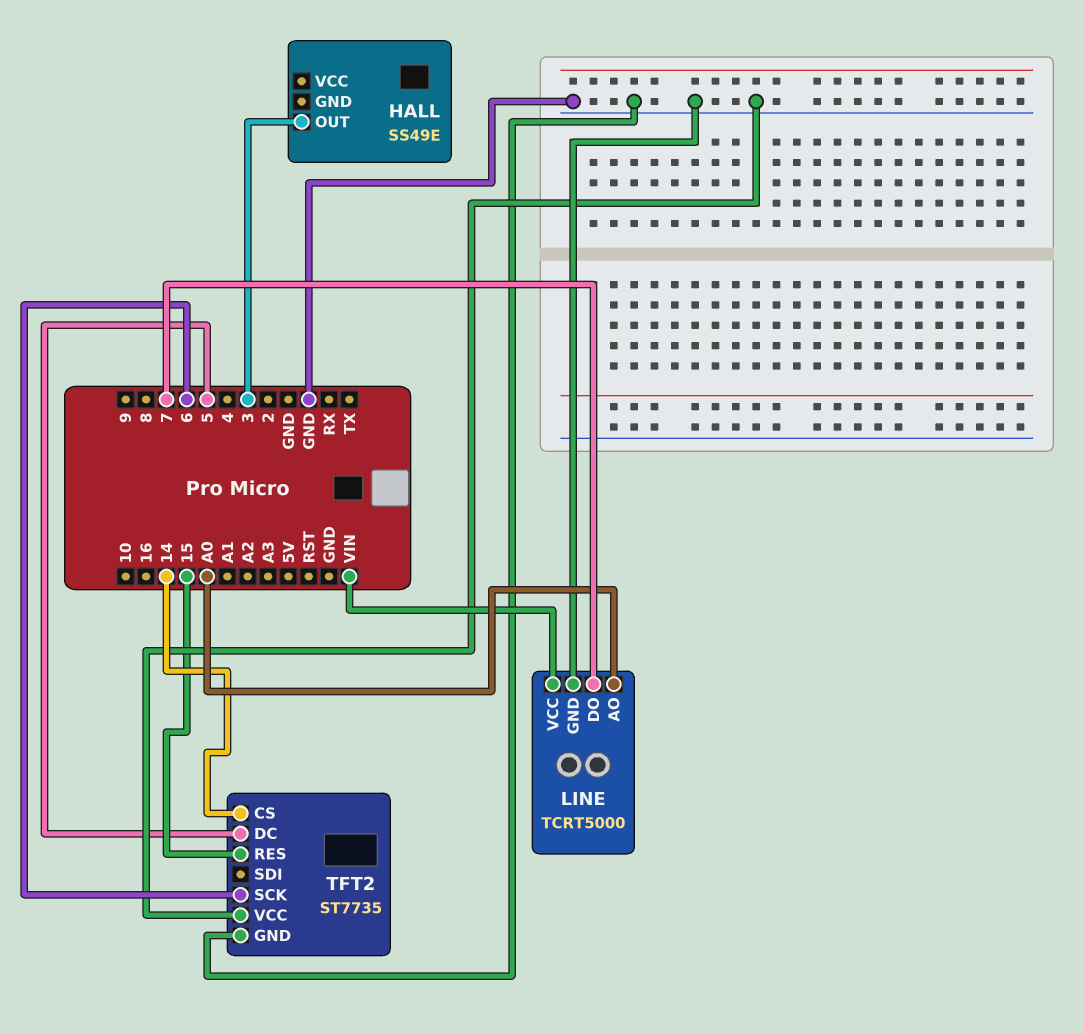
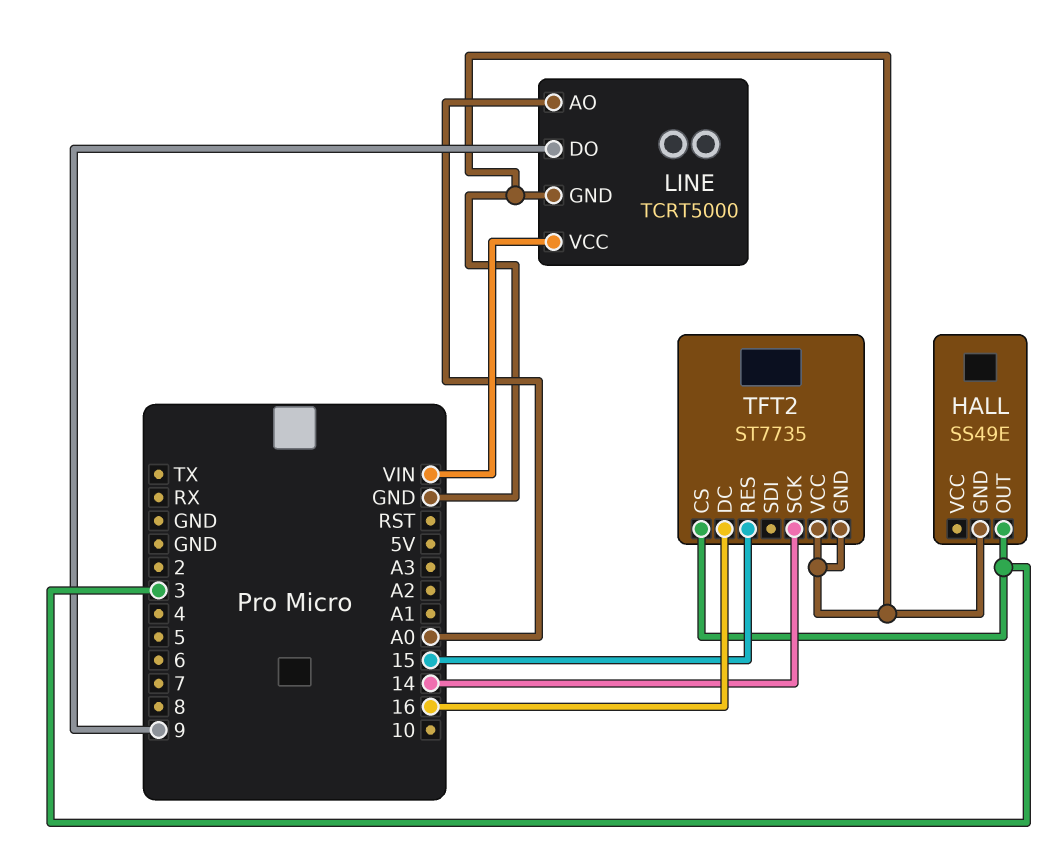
HALL pin GND: none -> GND
LINE pin DO: 7 -> 9
TFT2 pin CS: 14 -> 3
TFT2 pin DC: 5 -> 16
TFT2 pin SCK: 6 -> 14

